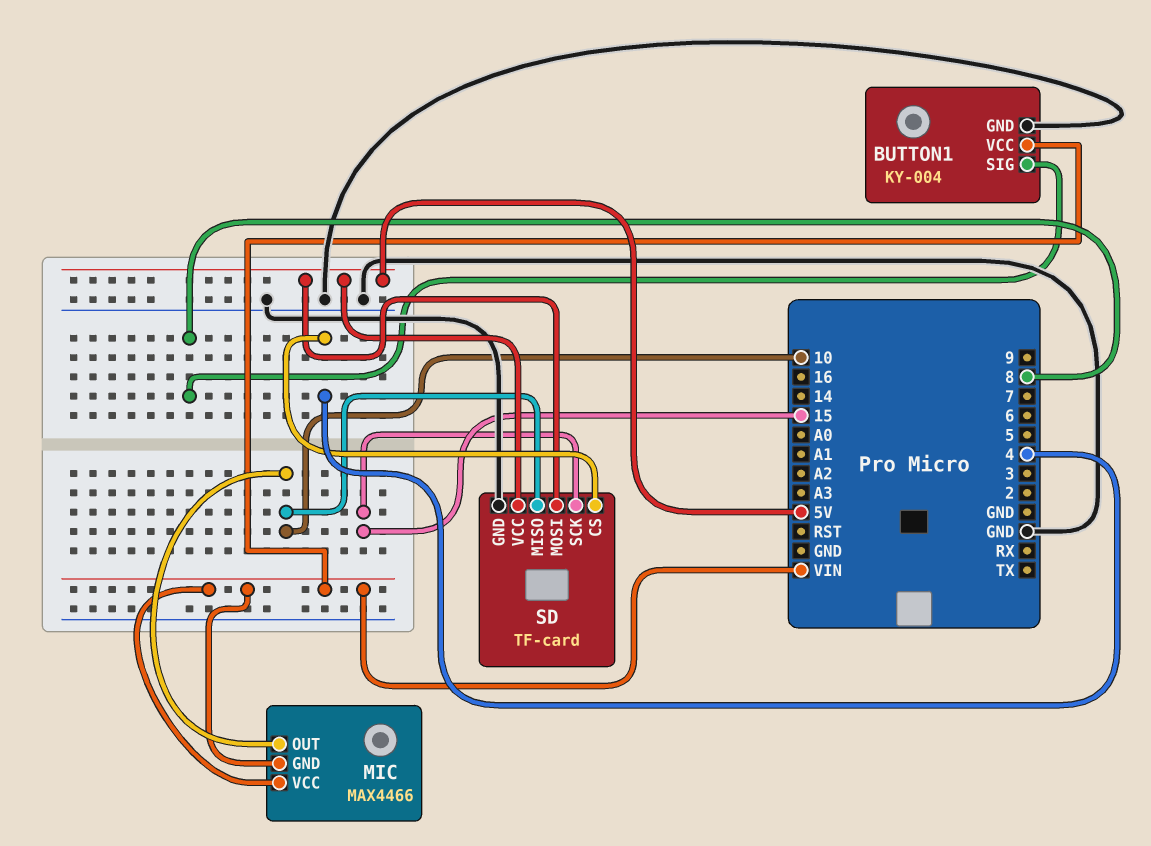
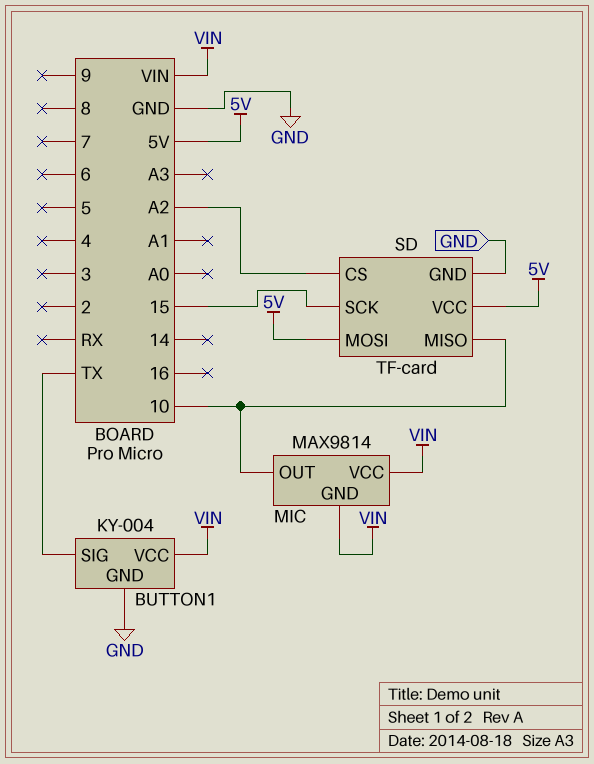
BUTTON1 pin SIG: 8 -> TX
MIC: MAX4466 -> MAX9814
SD pin CS: 4 -> A2

